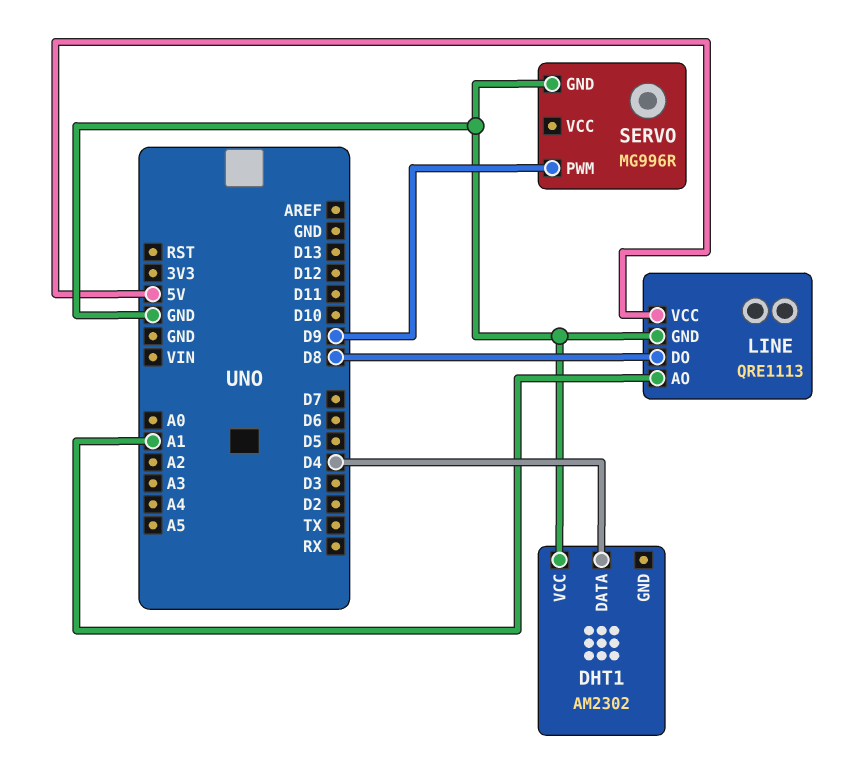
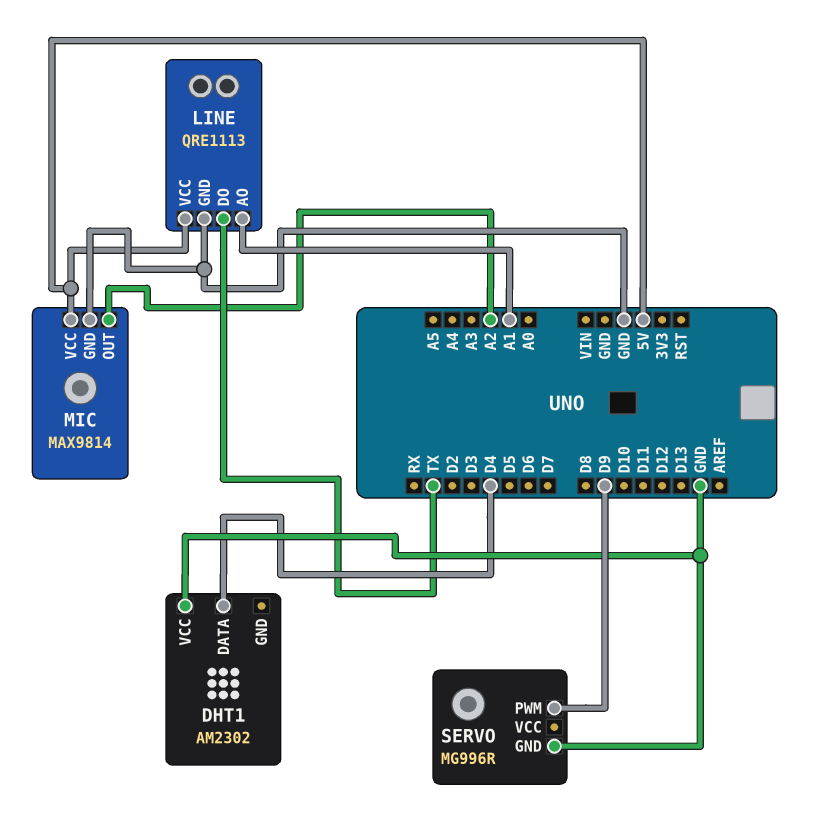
LINE pin DO: D8 -> TX
MIC: none -> MAX9814
MIC pin GND: none -> GND
MIC pin OUT: none -> A2
MIC pin VCC: none -> 5V

